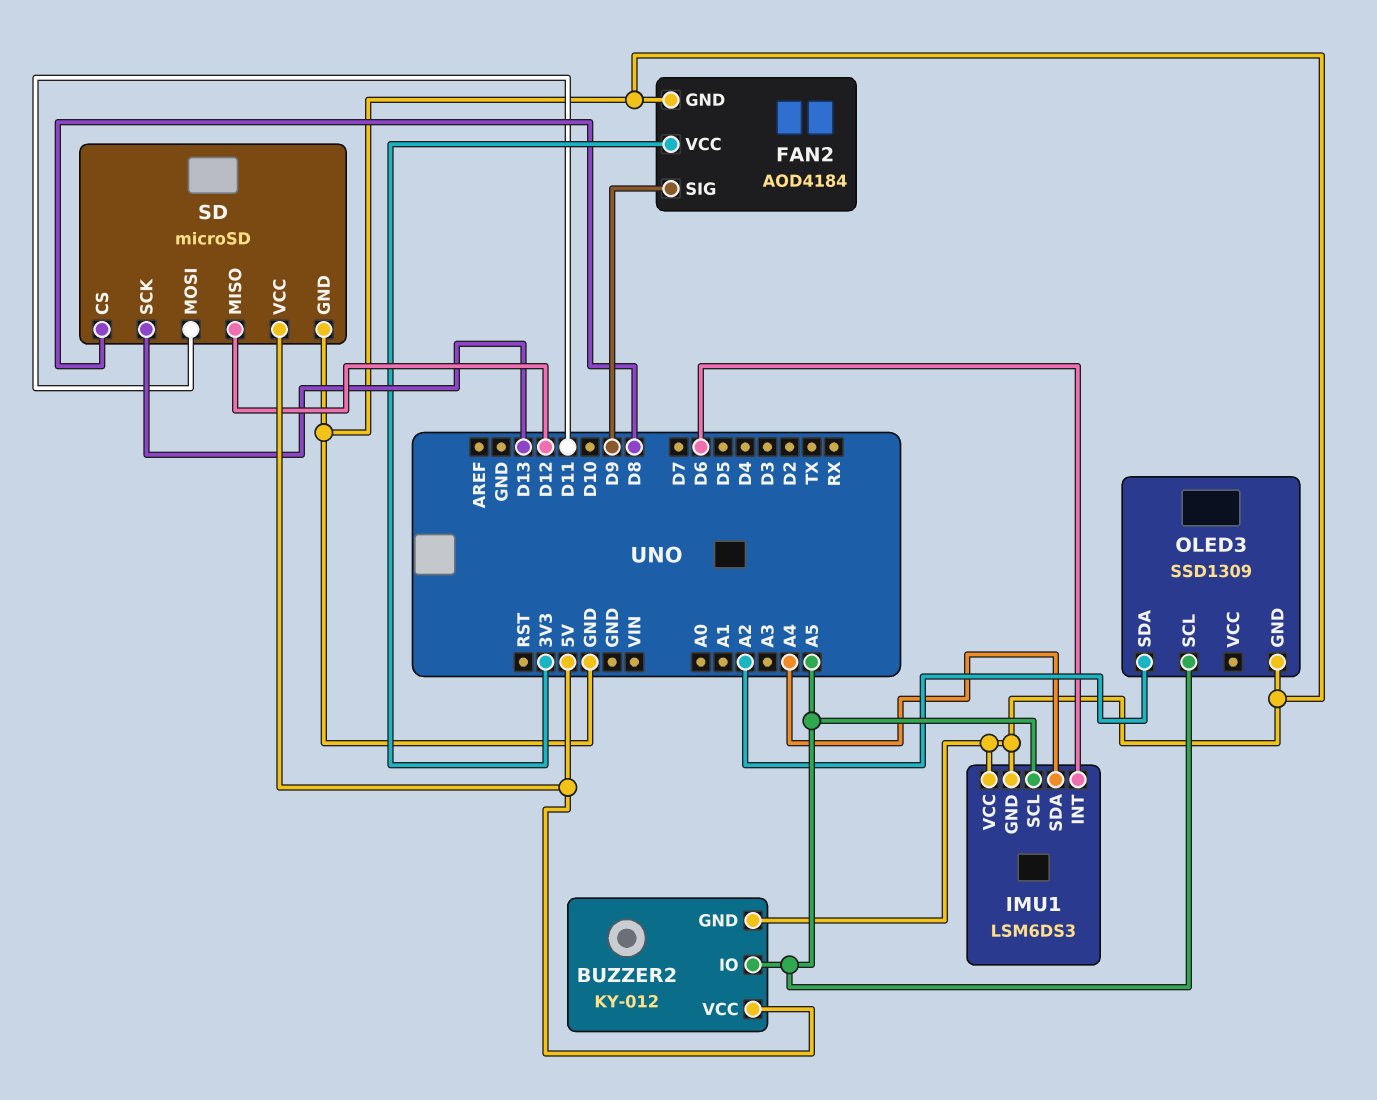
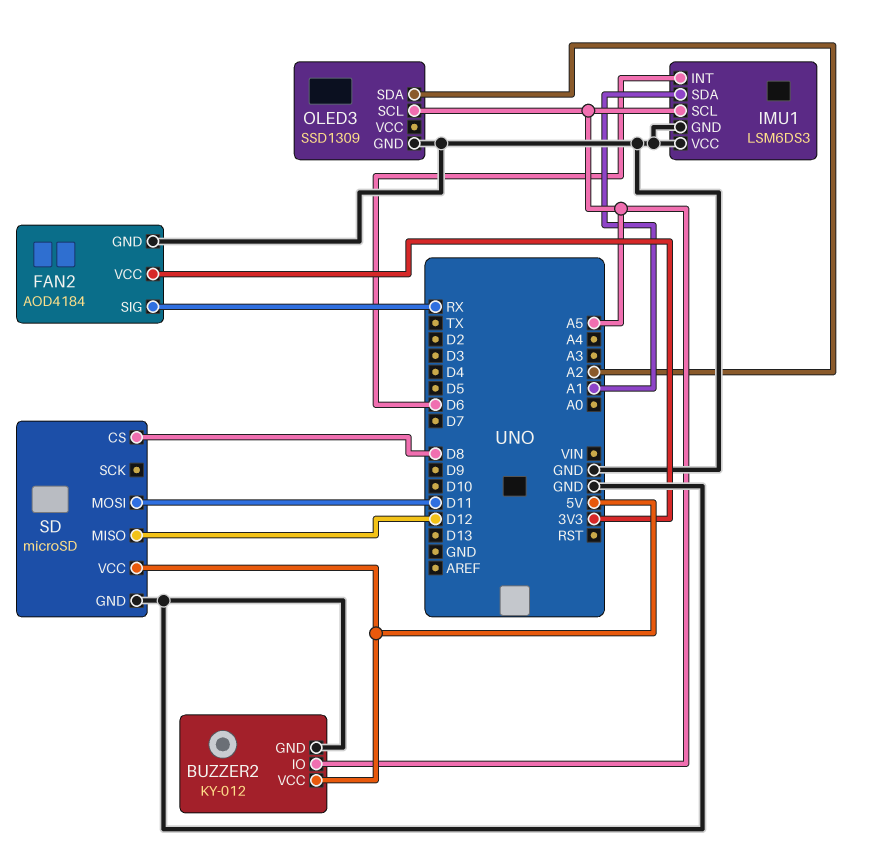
FAN2 pin SIG: D9 -> RX
IMU1 pin SDA: A4 -> A1
SD pin SCK: D13 -> none

